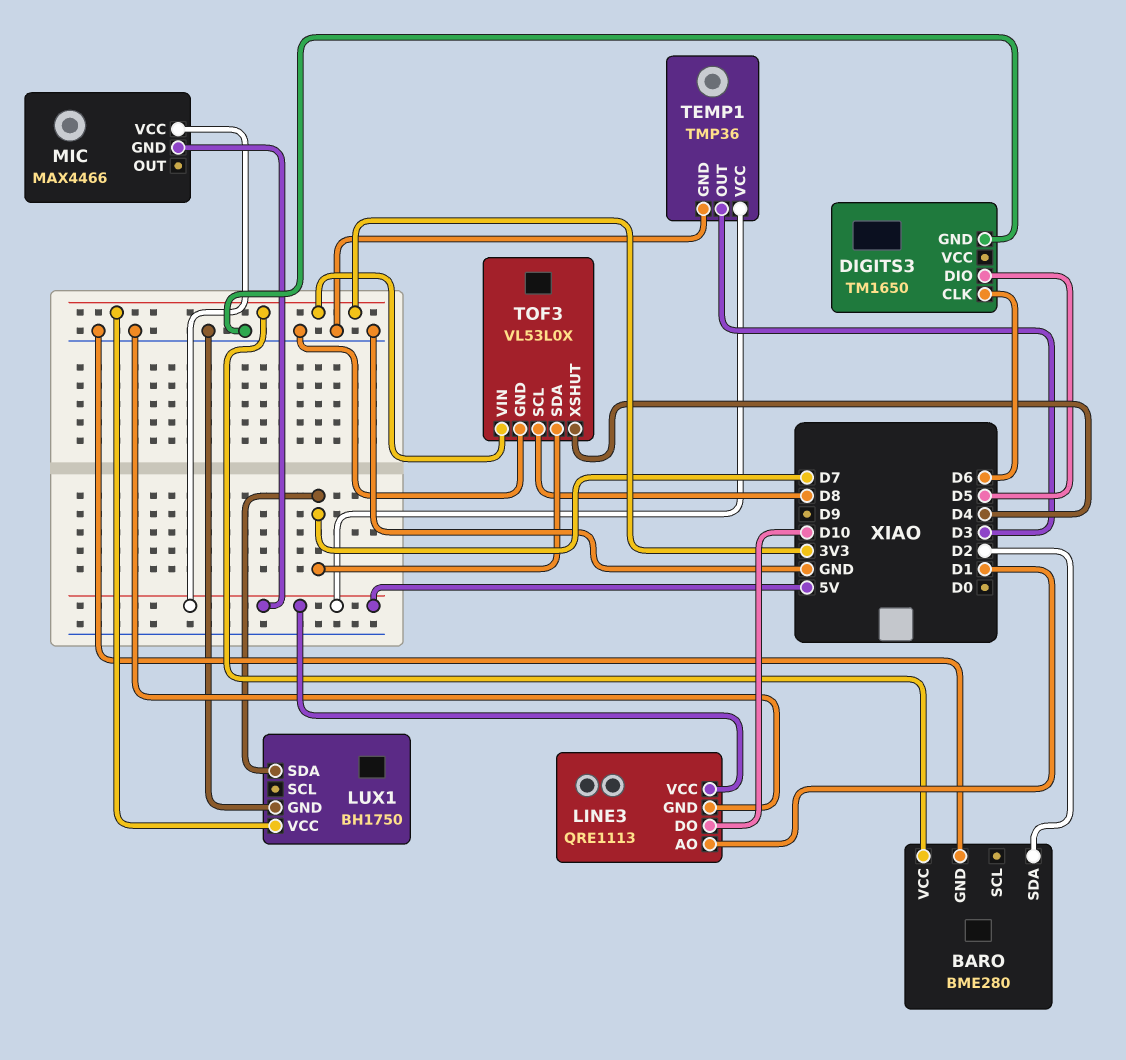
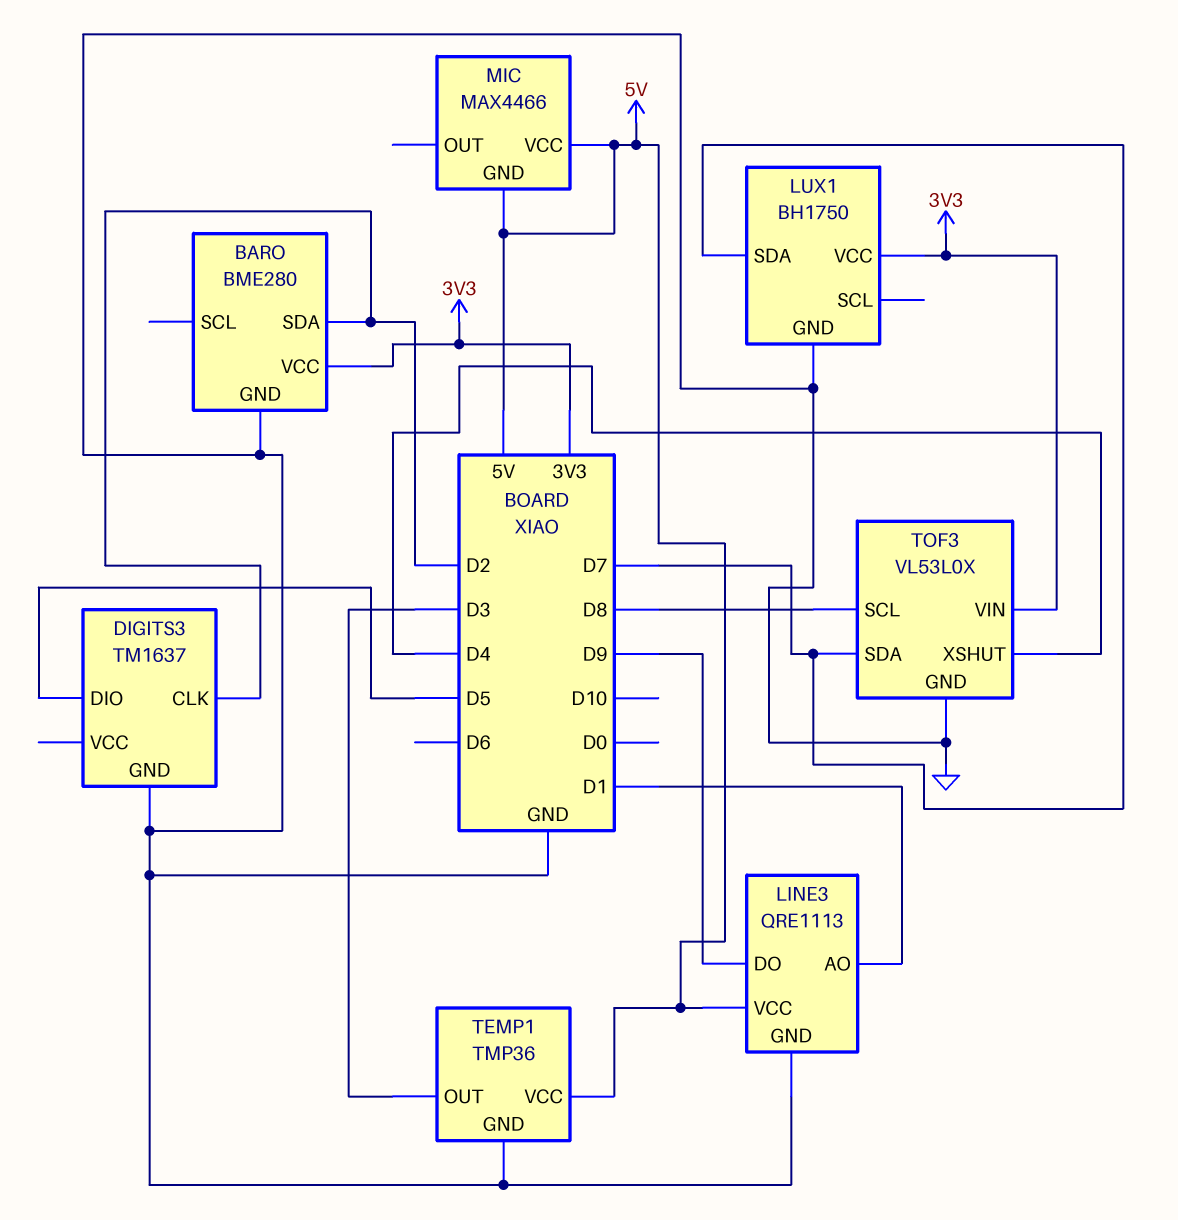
DIGITS3: TM1650 -> TM1637
DIGITS3 pin CLK: D6 -> D2
LINE3 pin DO: D10 -> D9

